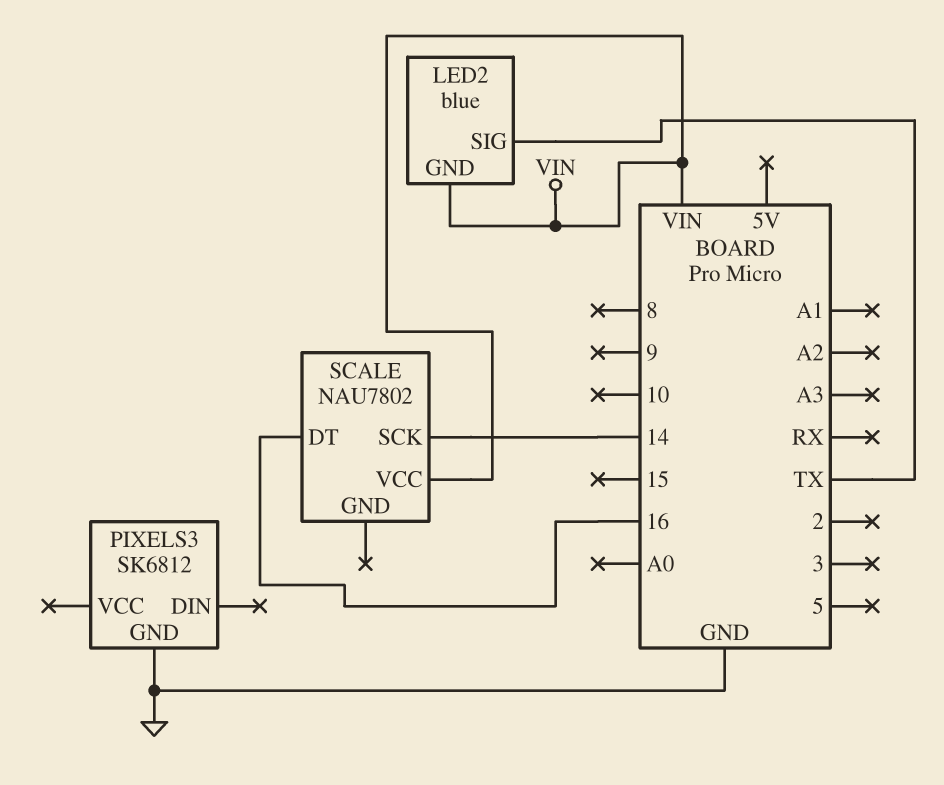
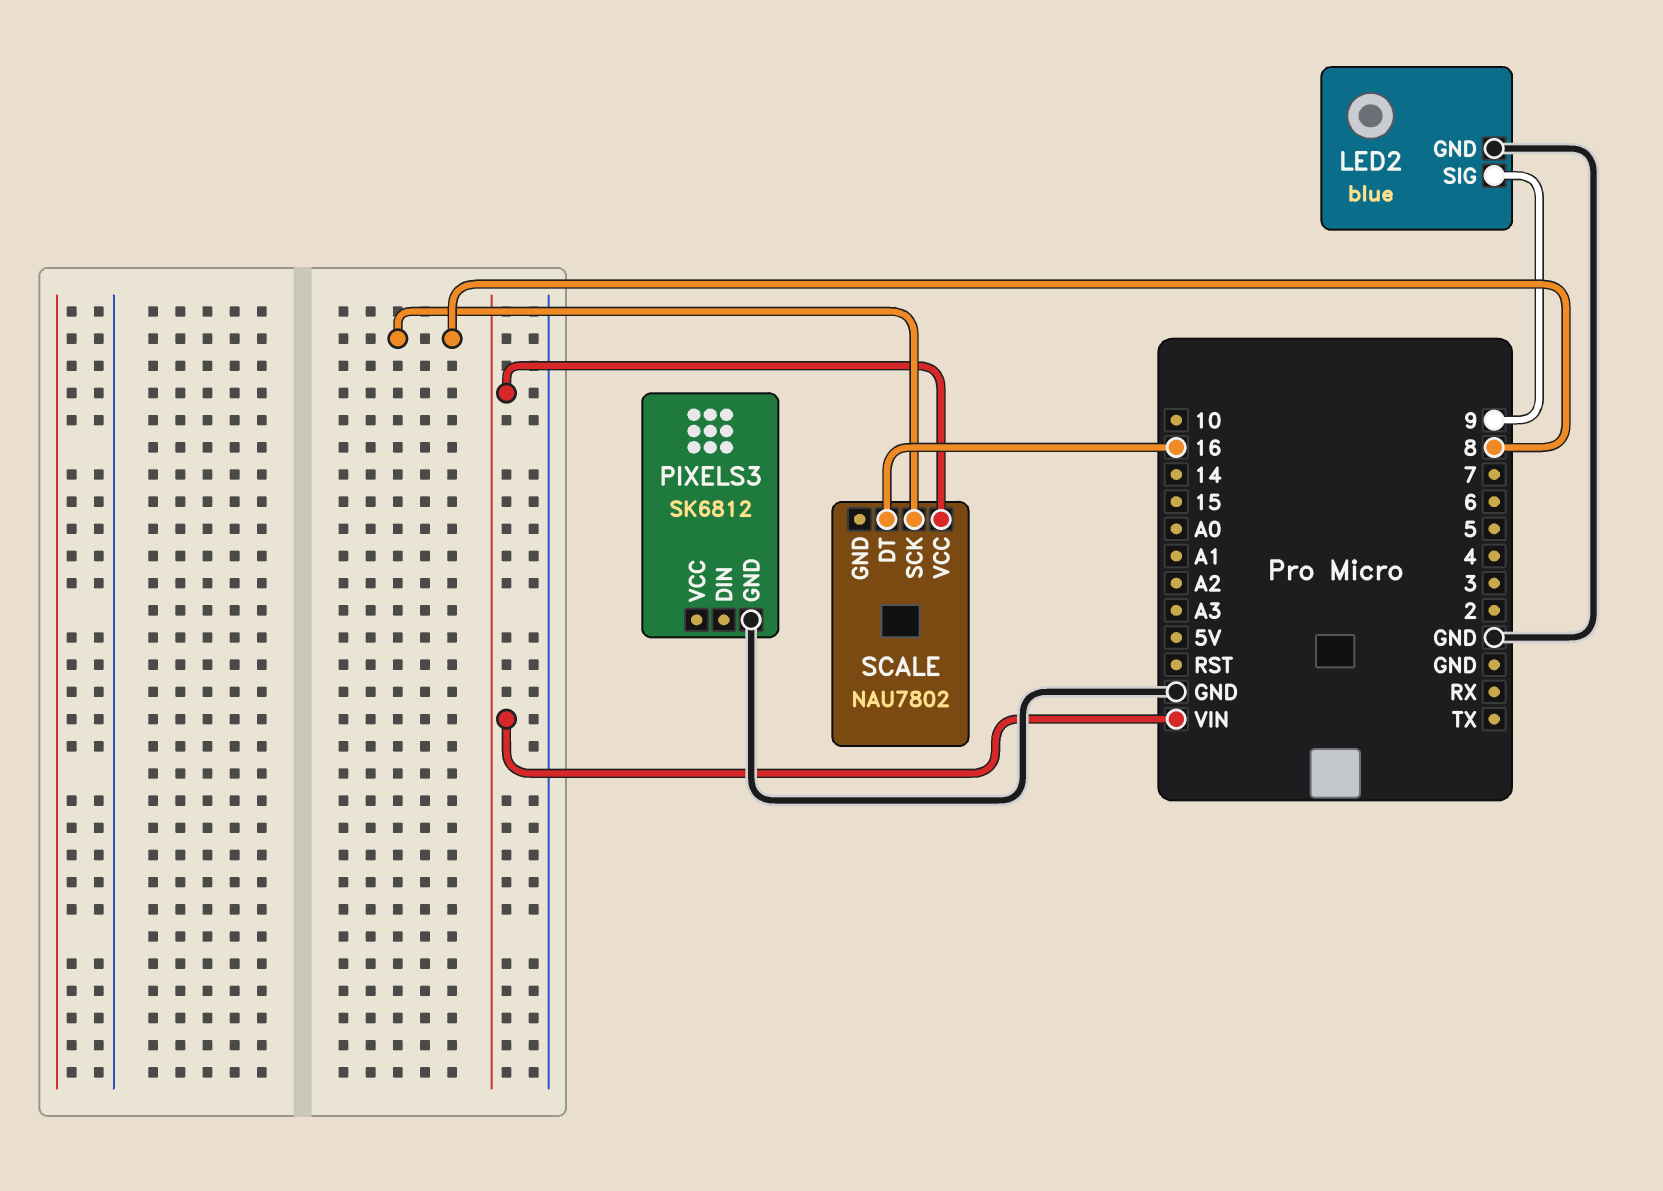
LED2 pin GND: VIN -> GND
LED2 pin SIG: TX -> 9
SCALE pin SCK: 14 -> 8

